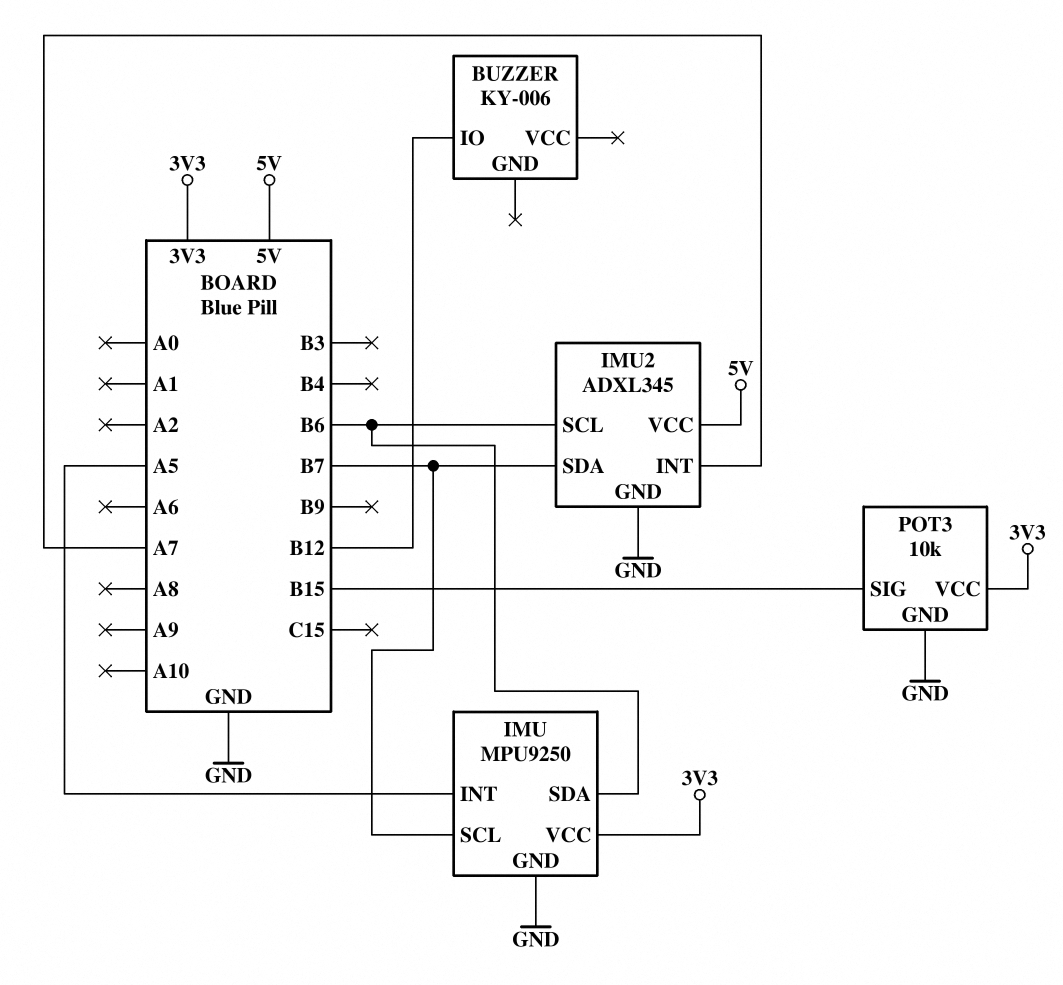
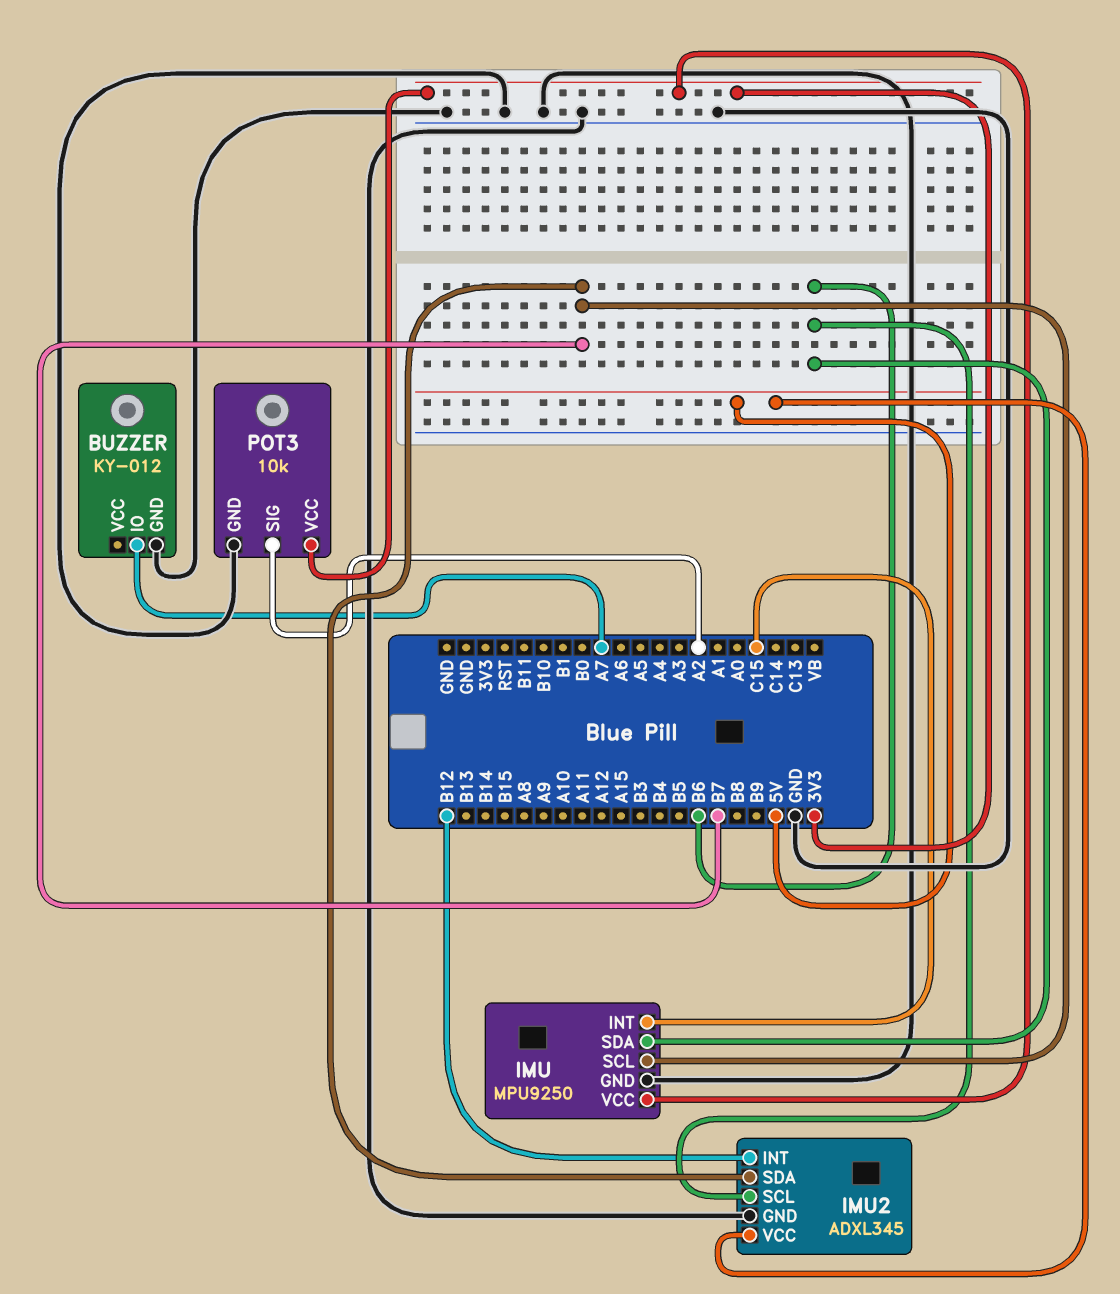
BUZZER: KY-006 -> KY-012
BUZZER pin GND: none -> GND
BUZZER pin IO: B12 -> A7
IMU pin INT: A5 -> C15
IMU2 pin INT: A7 -> B12
POT3 pin SIG: B15 -> A2

